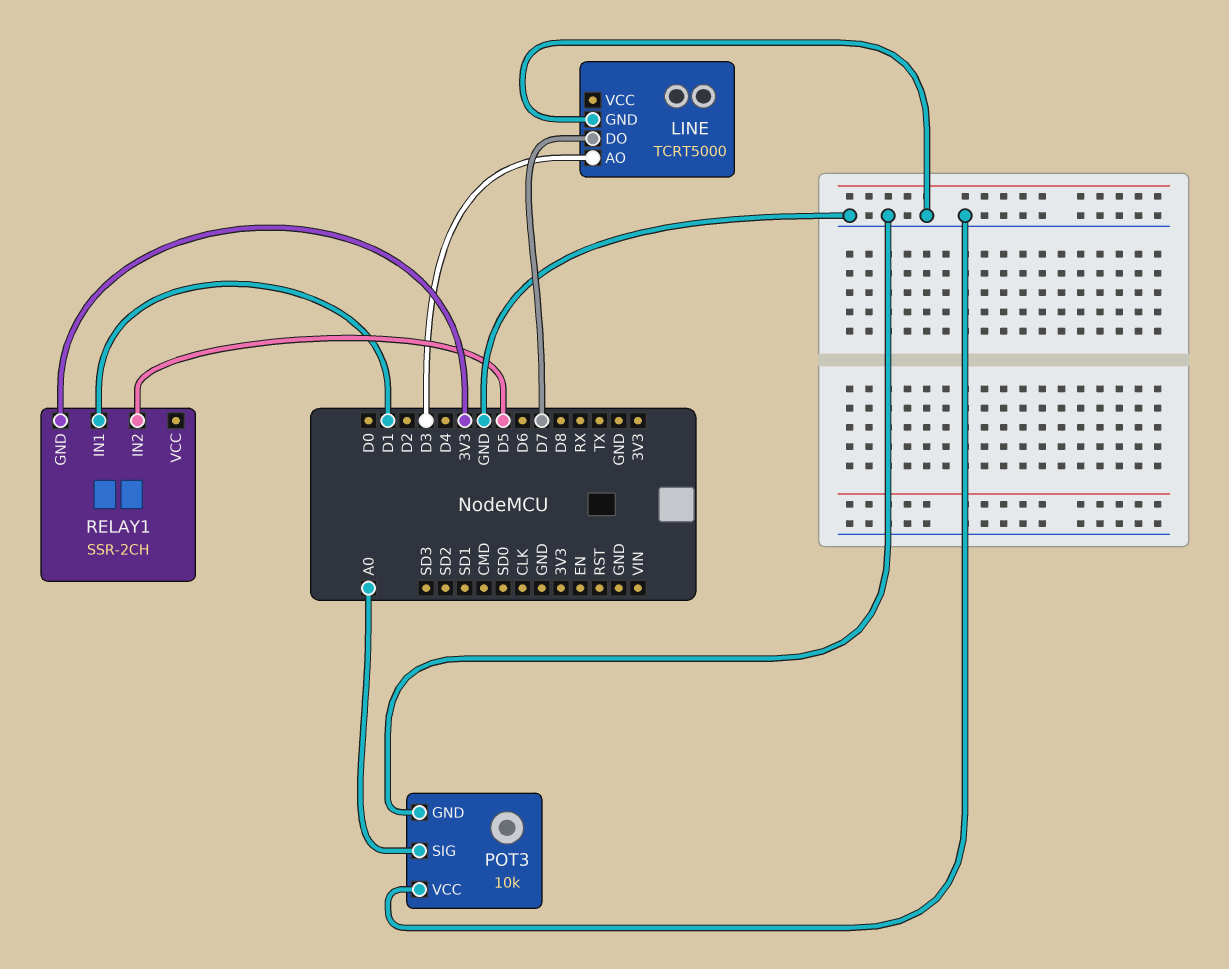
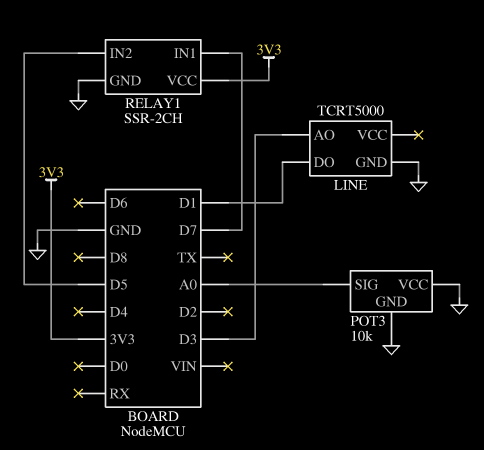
LINE pin DO: D7 -> D1
RELAY1 pin GND: 3V3 -> GND
RELAY1 pin IN1: D1 -> D7
RELAY1 pin VCC: none -> 3V3

